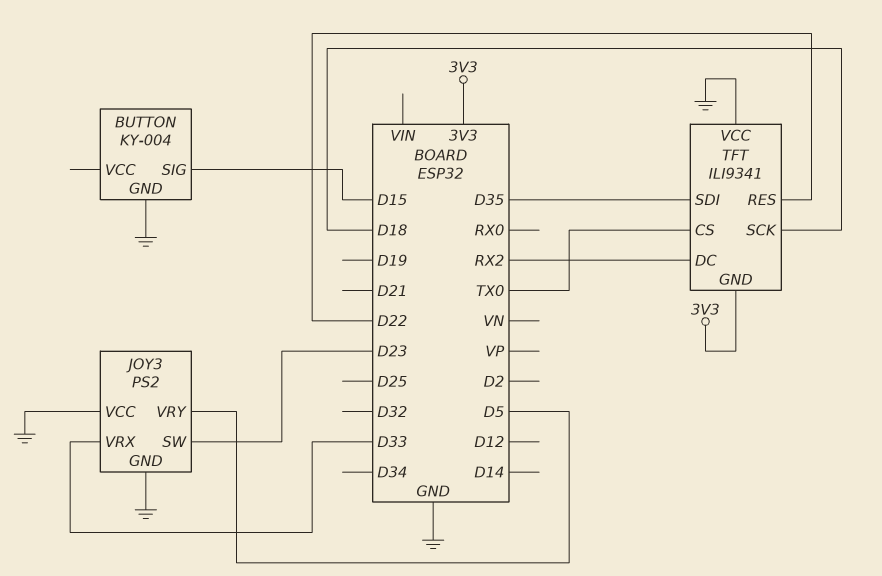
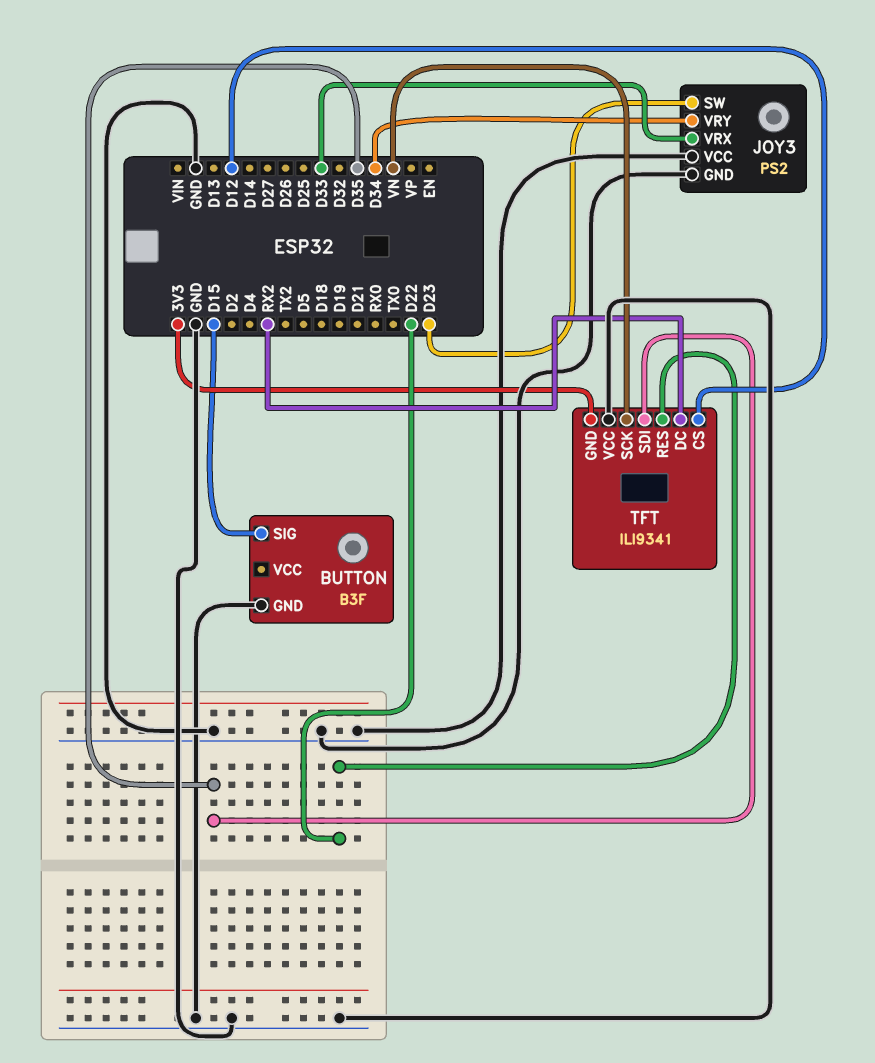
BUTTON: KY-004 -> B3F
JOY3 pin VRY: D5 -> D34
TFT pin CS: TX0 -> D12
TFT pin SCK: D18 -> VN

